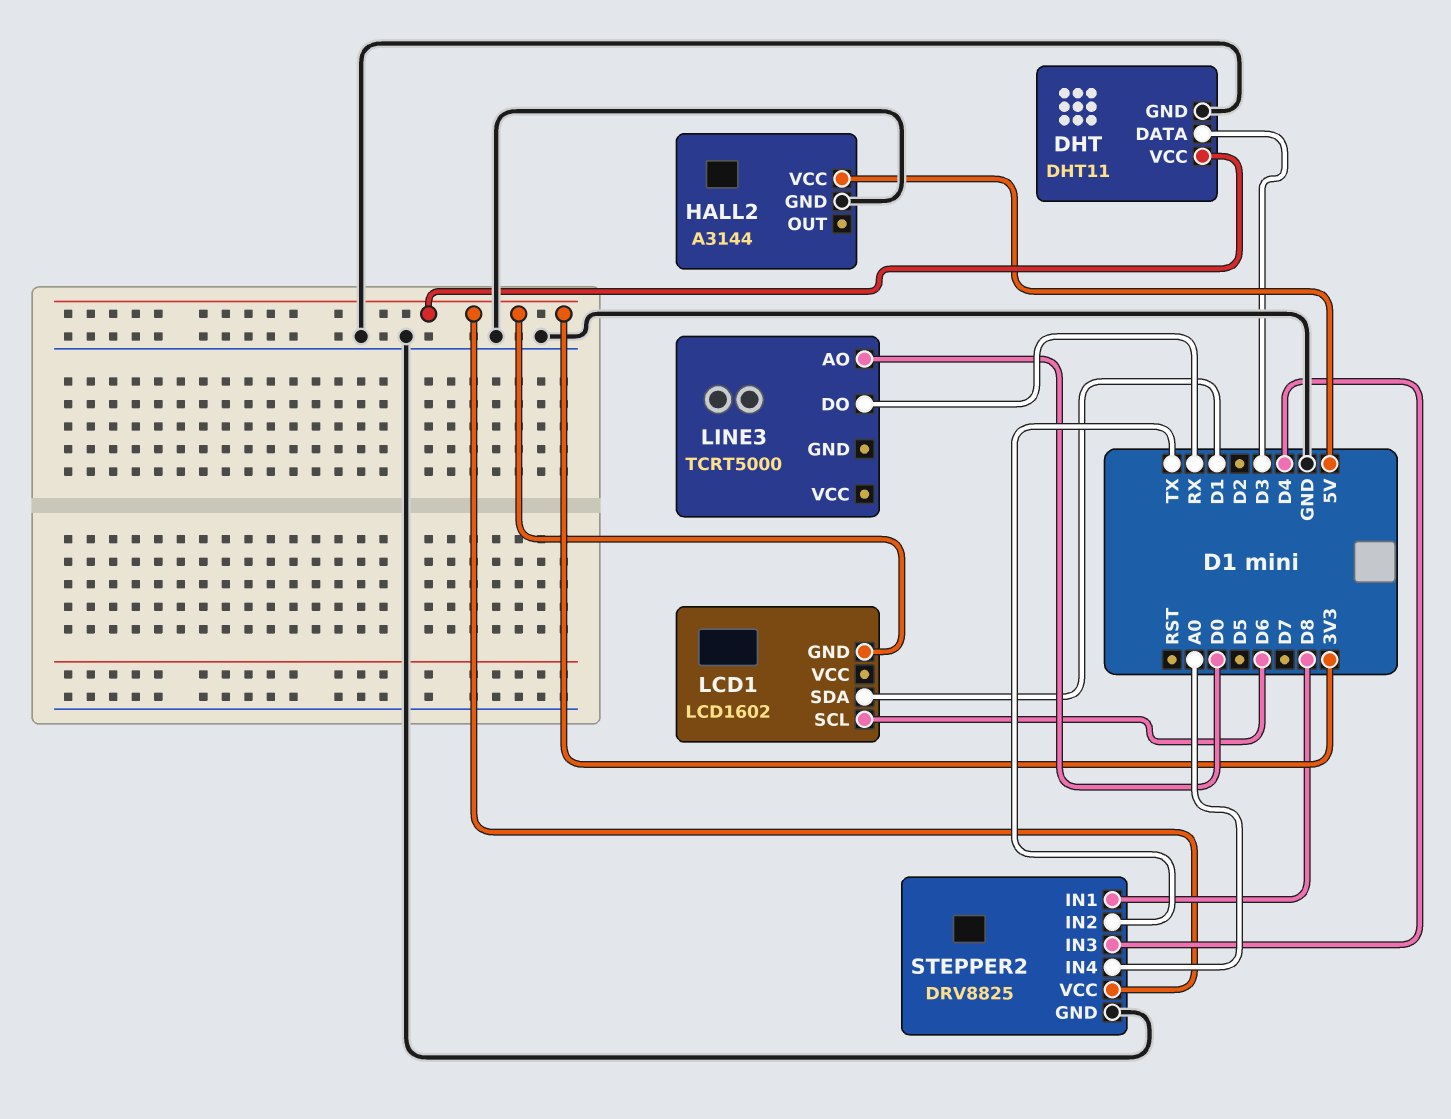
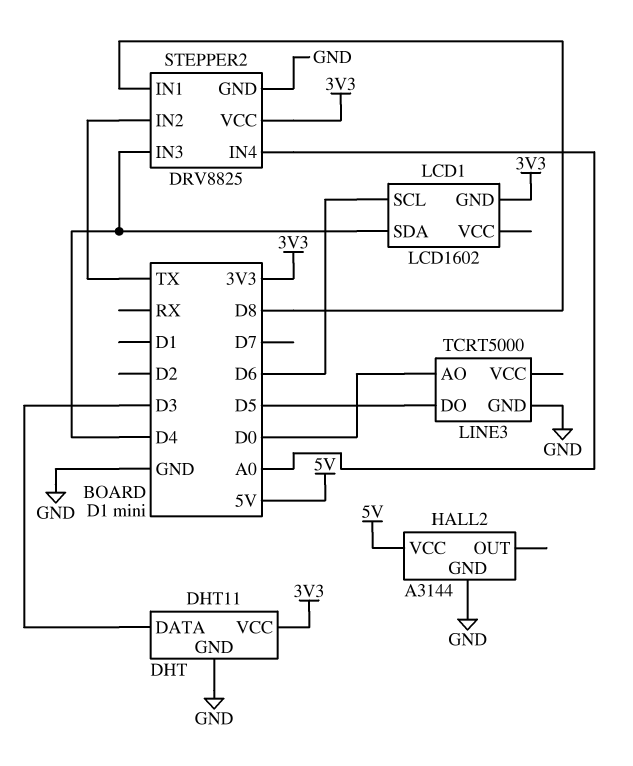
LCD1 pin SDA: D1 -> D4
LINE3 pin DO: RX -> D5
LINE3 pin GND: none -> GND

